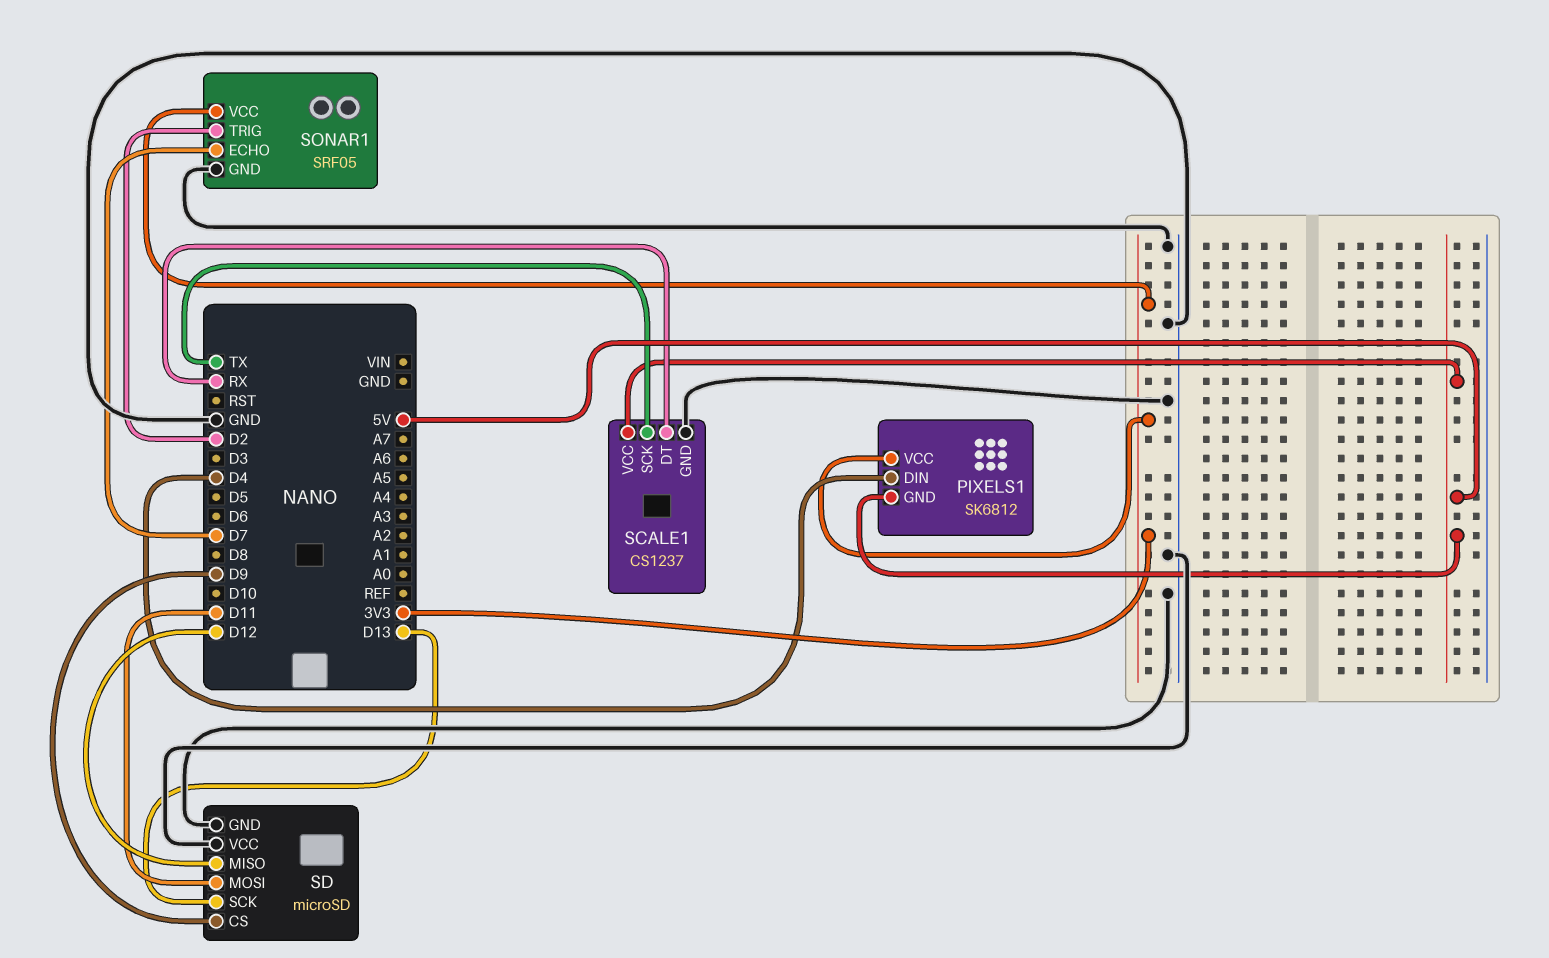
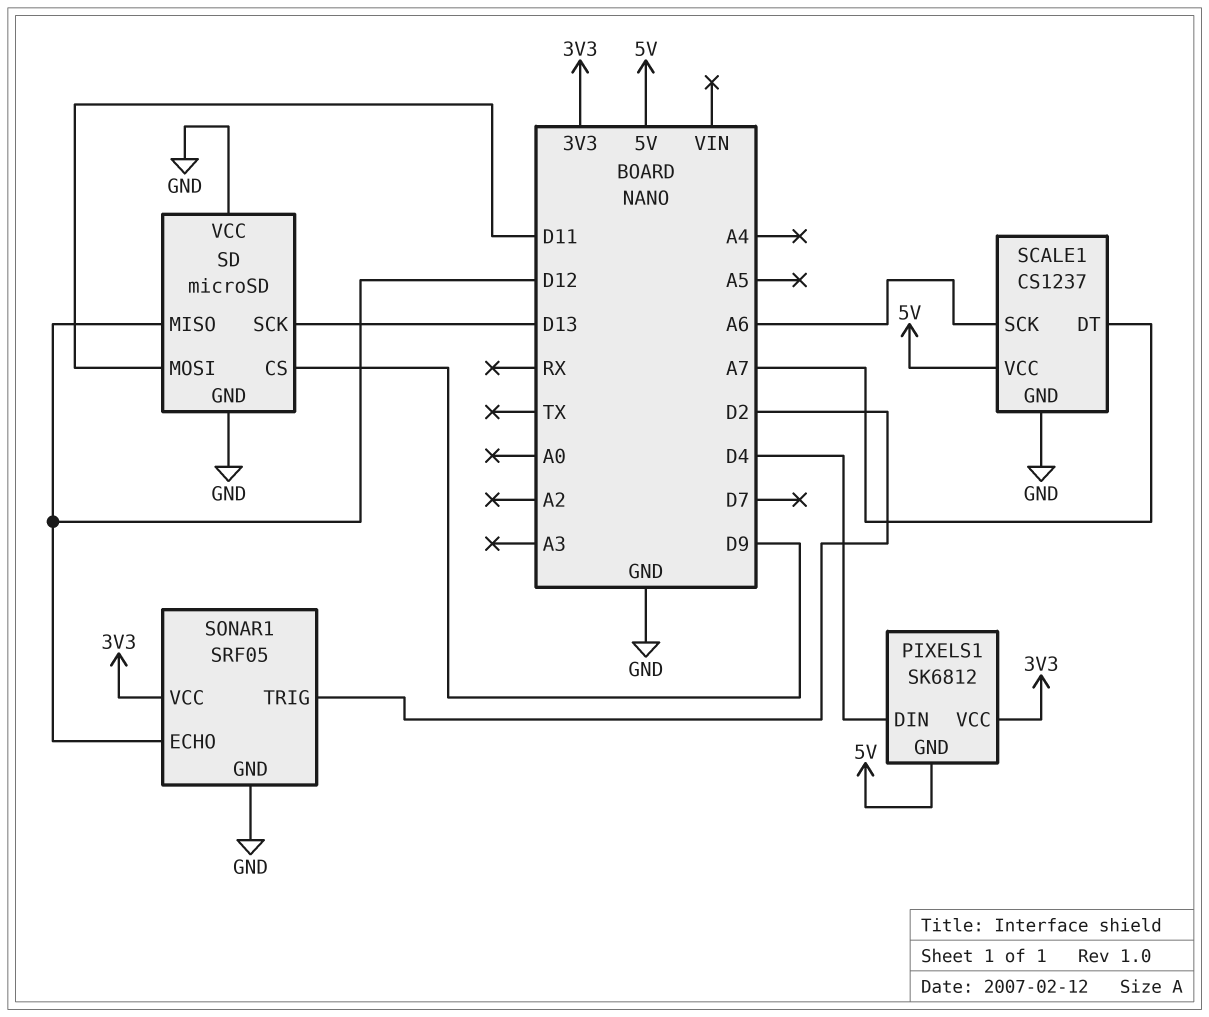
SCALE1 pin DT: RX -> A7
SCALE1 pin SCK: TX -> A6
SONAR1 pin ECHO: D7 -> D12

